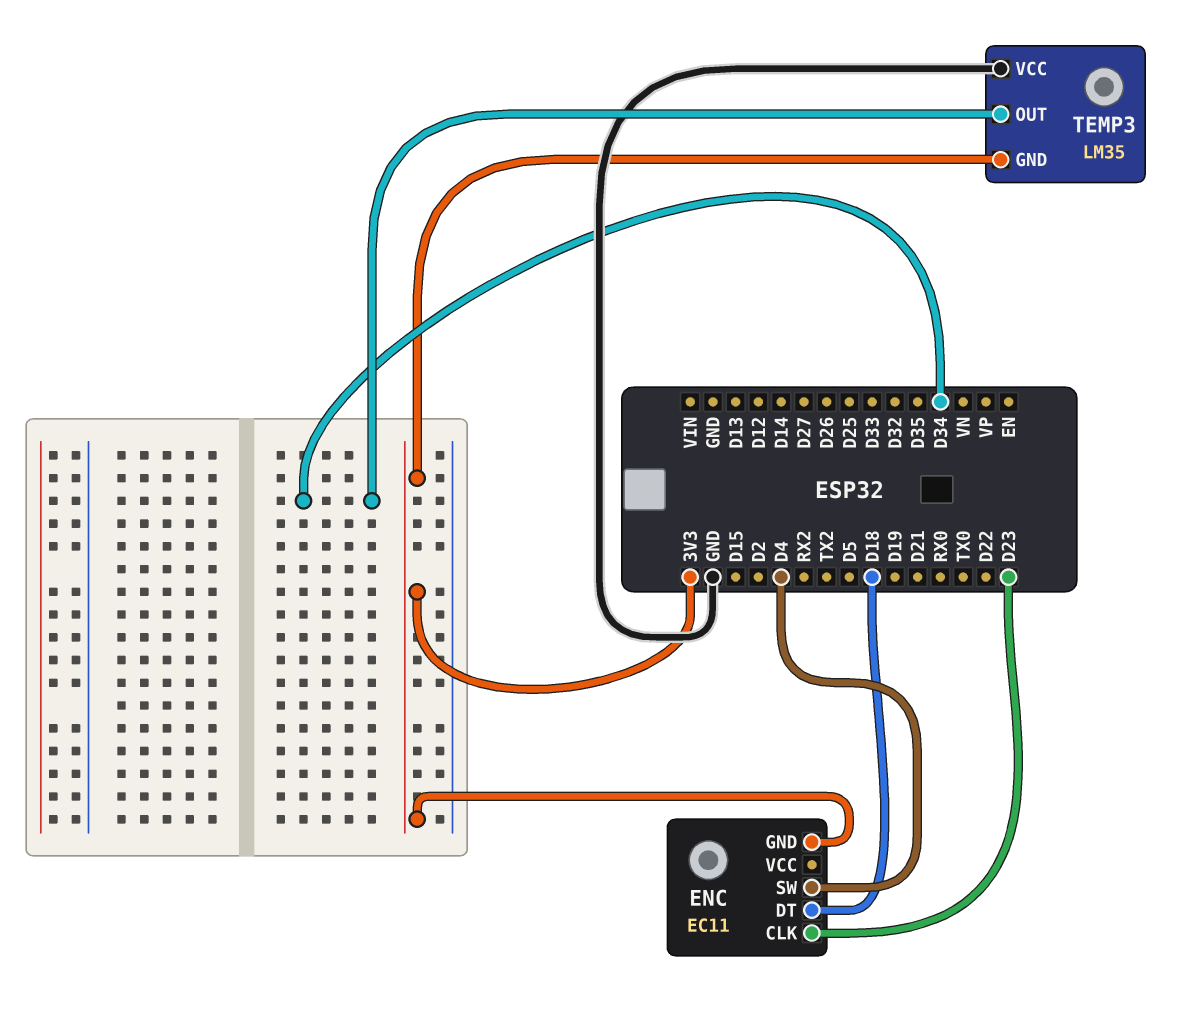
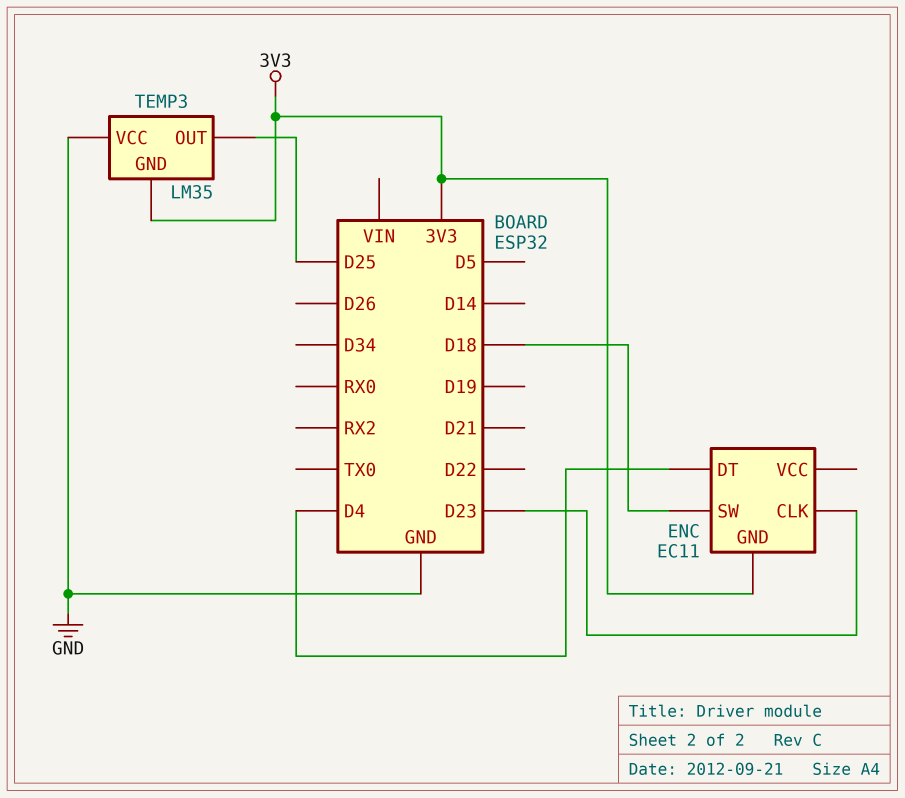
ENC pin DT: D18 -> D4
ENC pin SW: D4 -> D18
TEMP3 pin OUT: D34 -> D25

